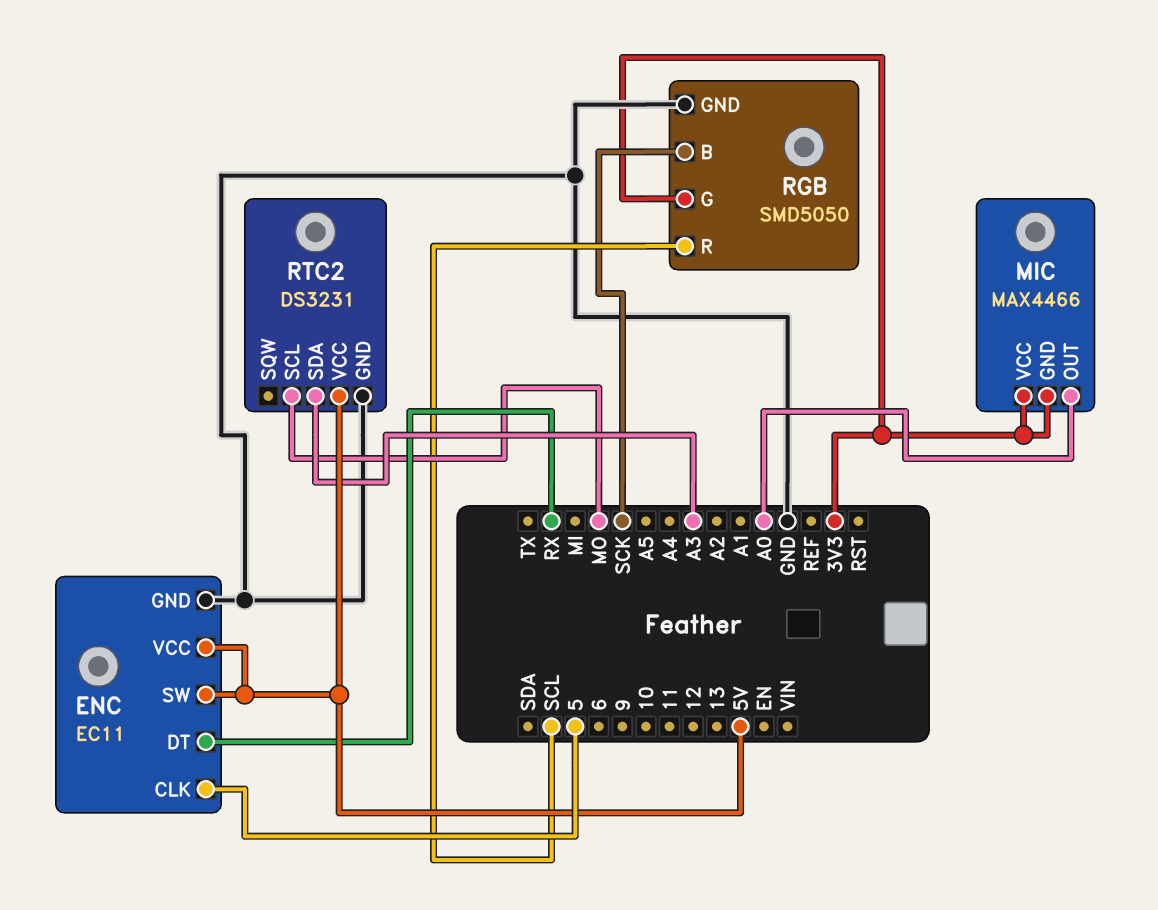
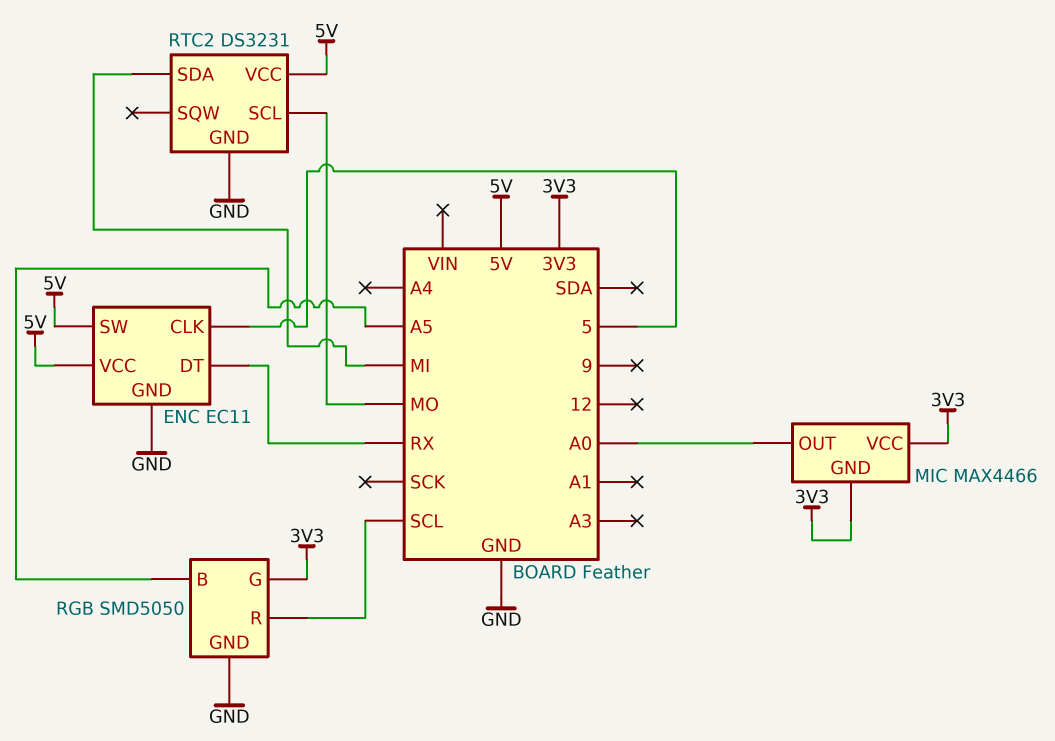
RGB pin B: SCK -> A5
RTC2 pin SDA: A3 -> MI

